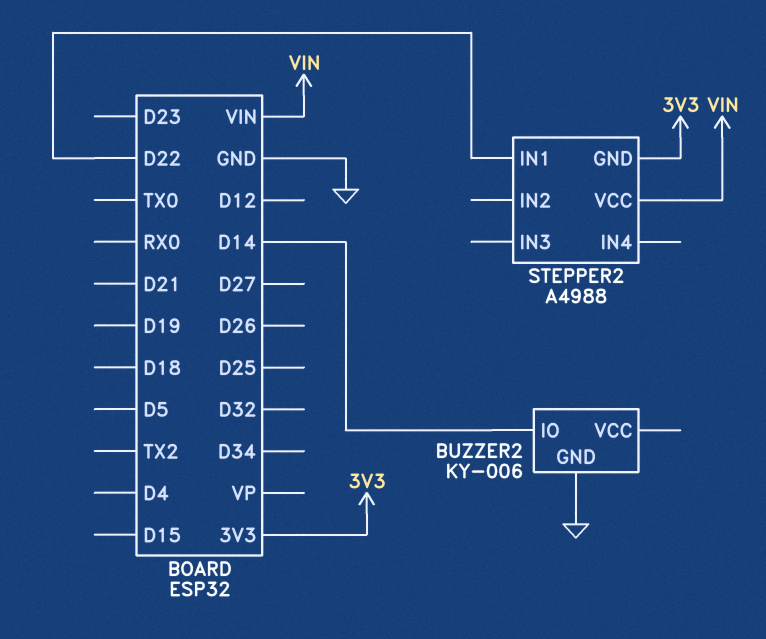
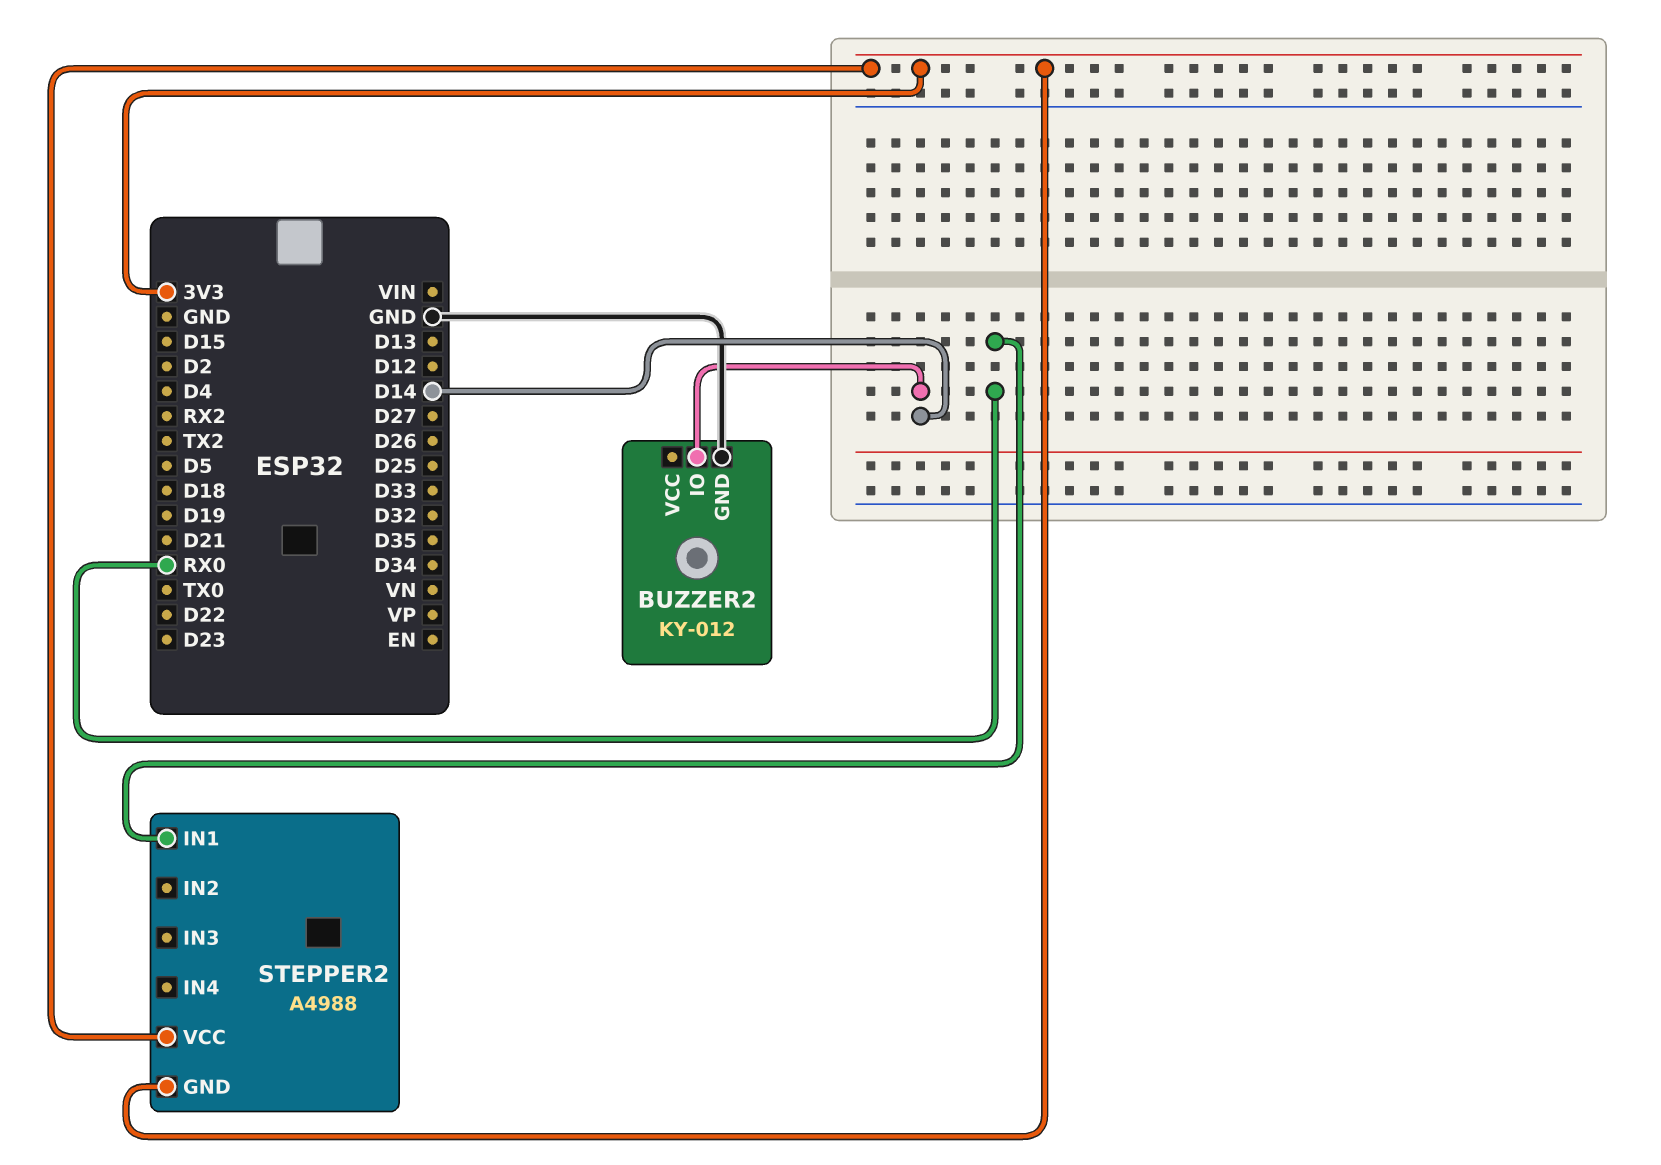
BUZZER2: KY-006 -> KY-012
STEPPER2 pin IN1: D22 -> RX0
STEPPER2 pin VCC: VIN -> 3V3

